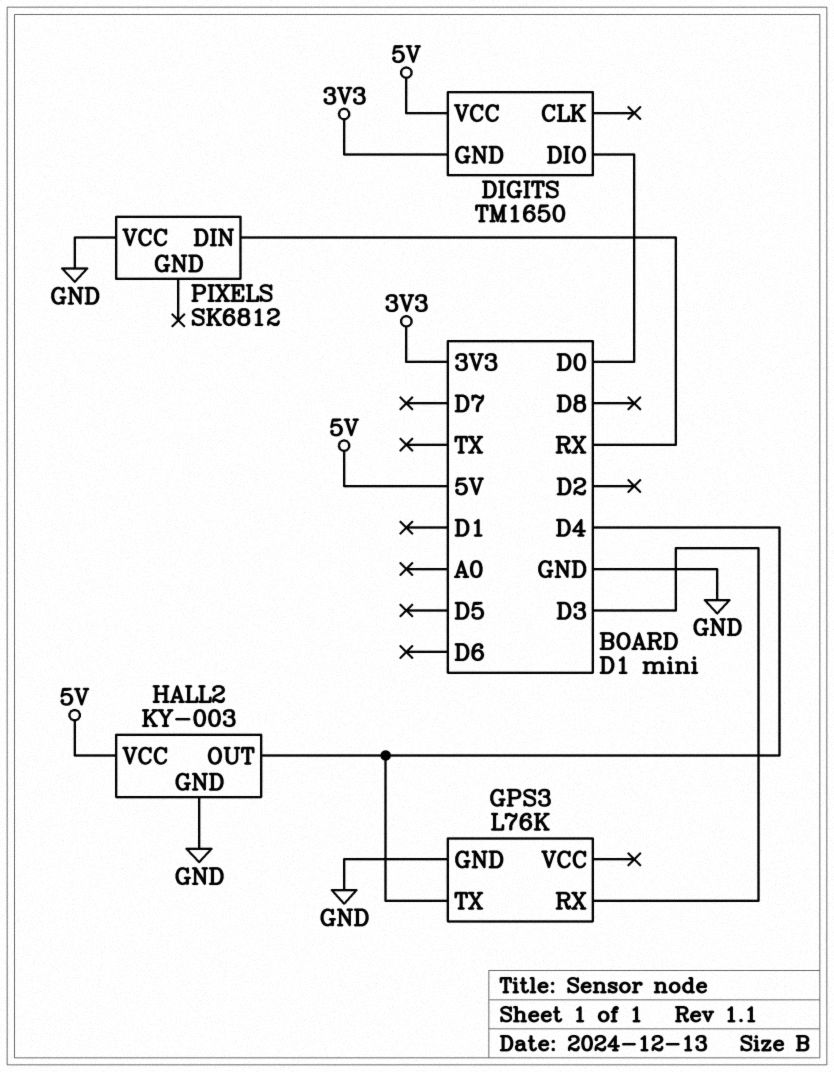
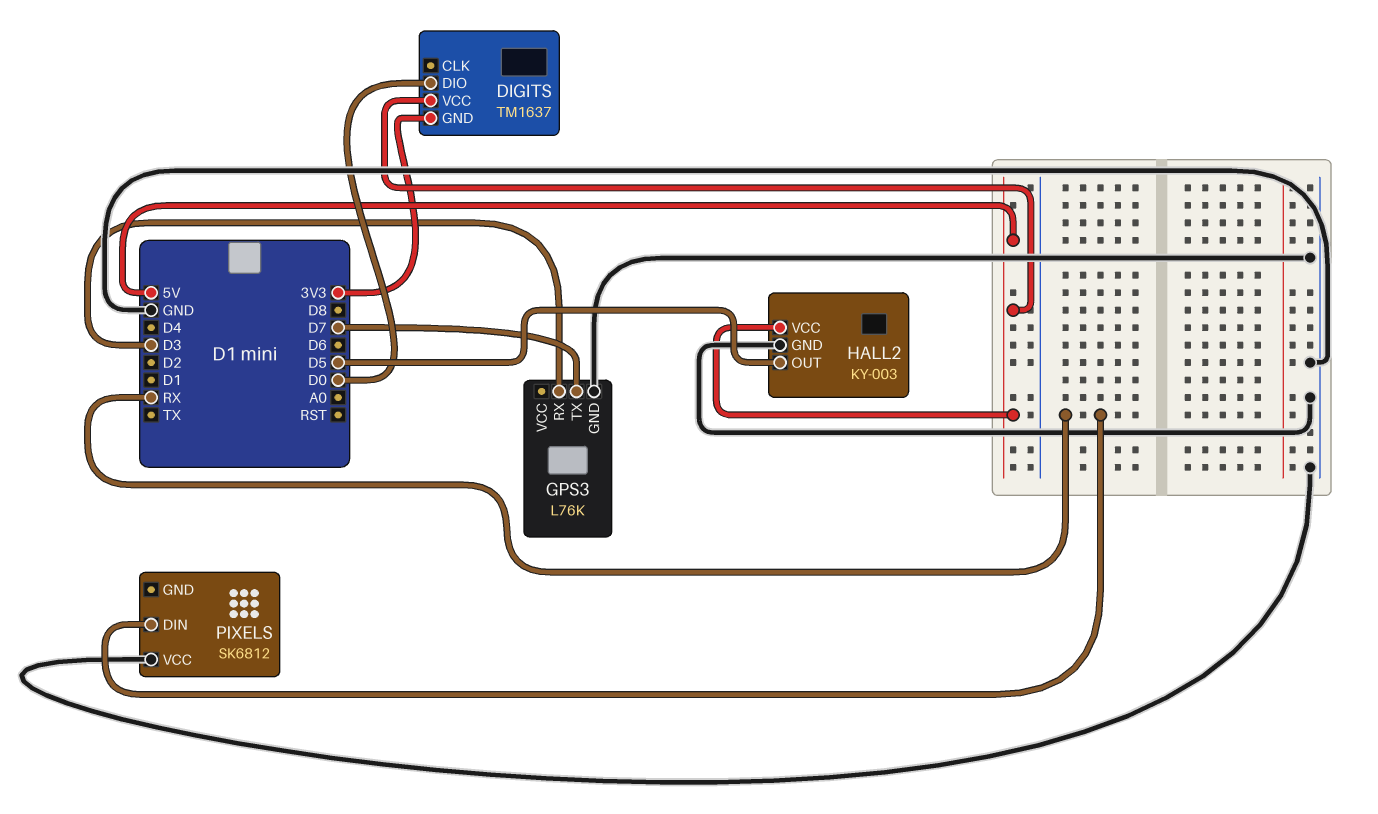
DIGITS: TM1650 -> TM1637
GPS3 pin TX: D4 -> D7
HALL2 pin OUT: D4 -> D5

